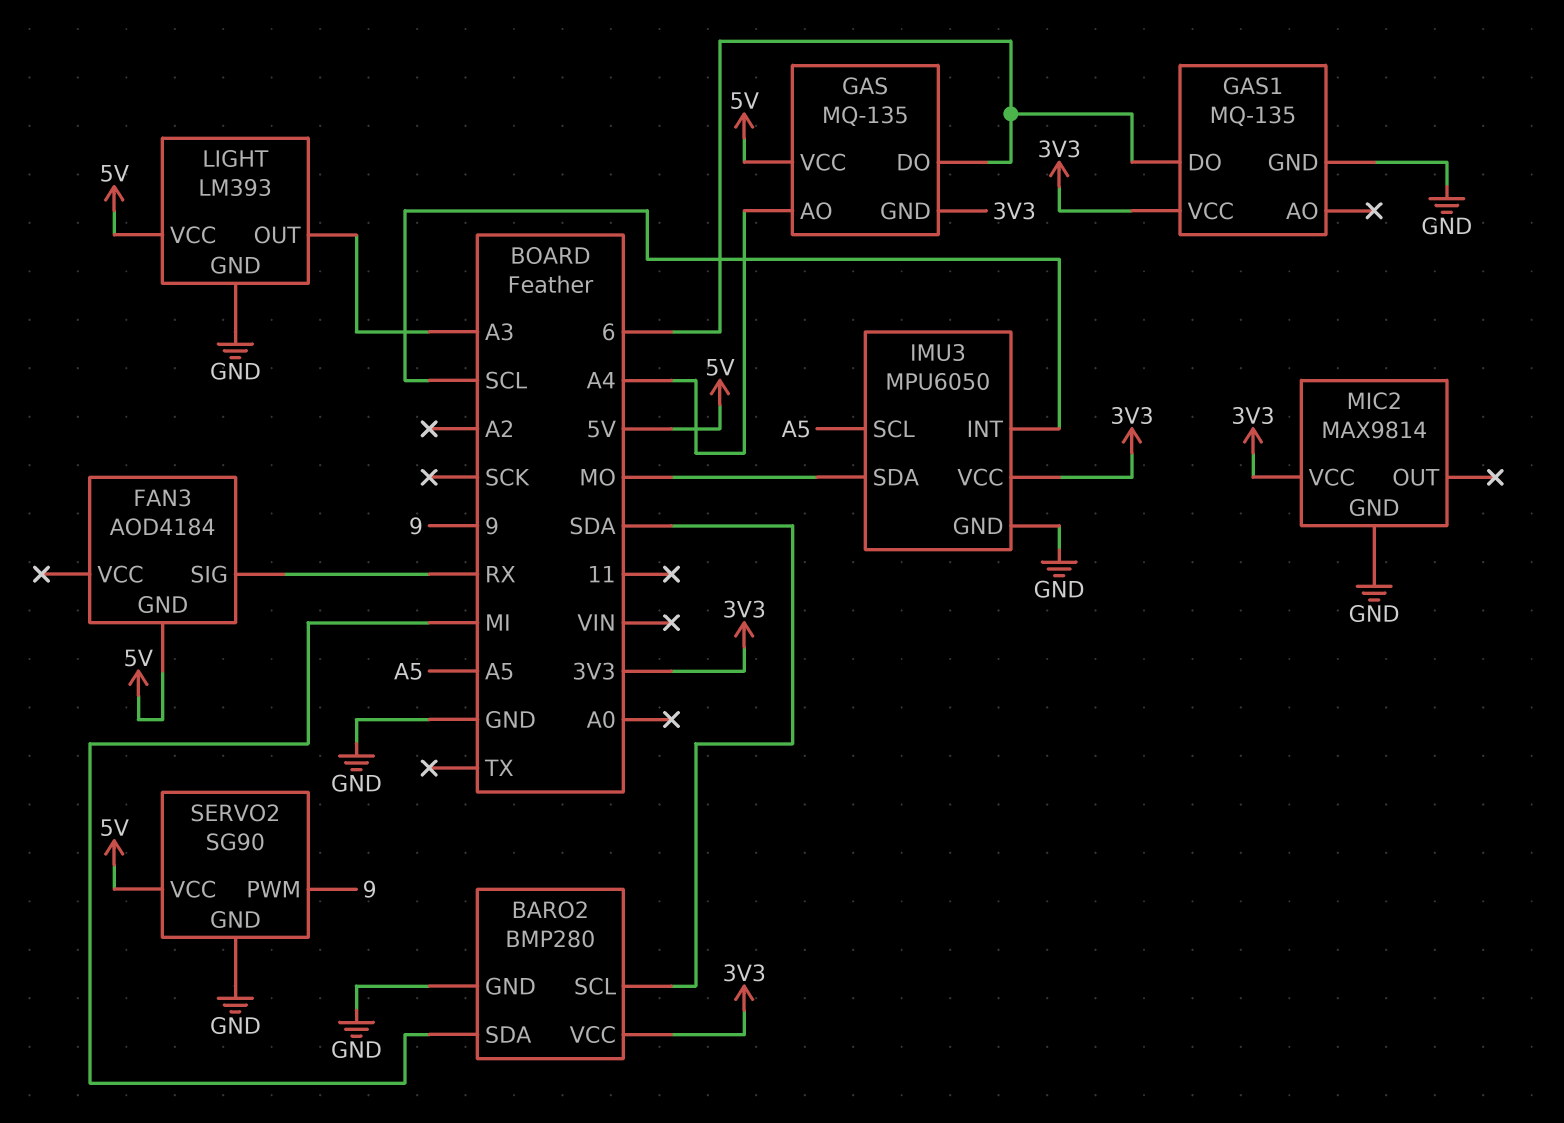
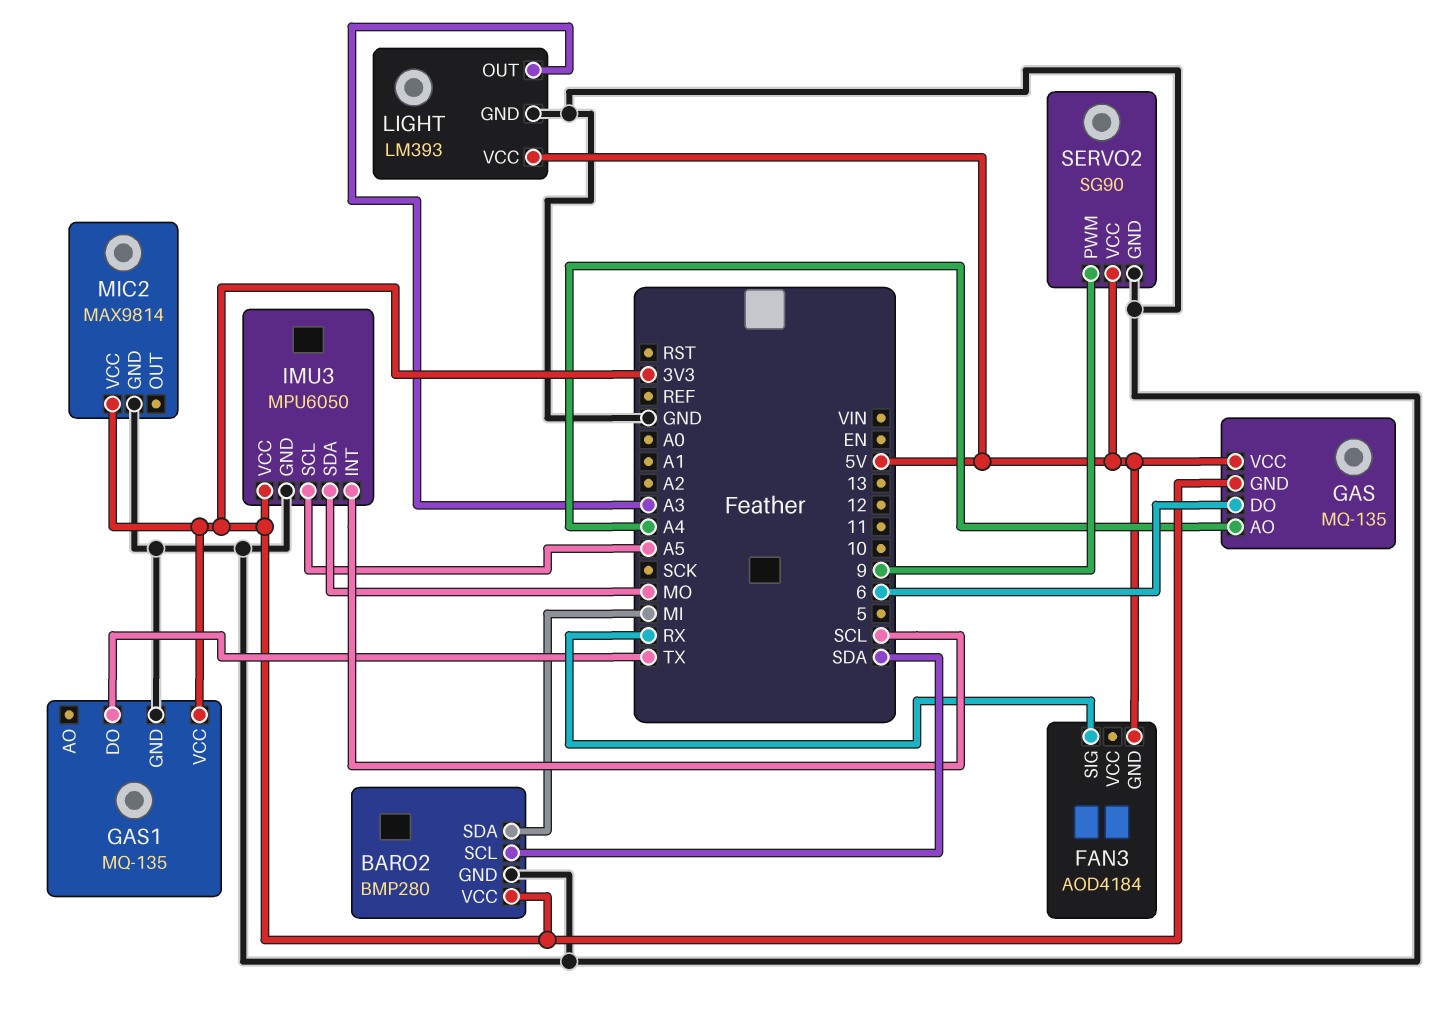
GAS1 pin DO: 6 -> TX

